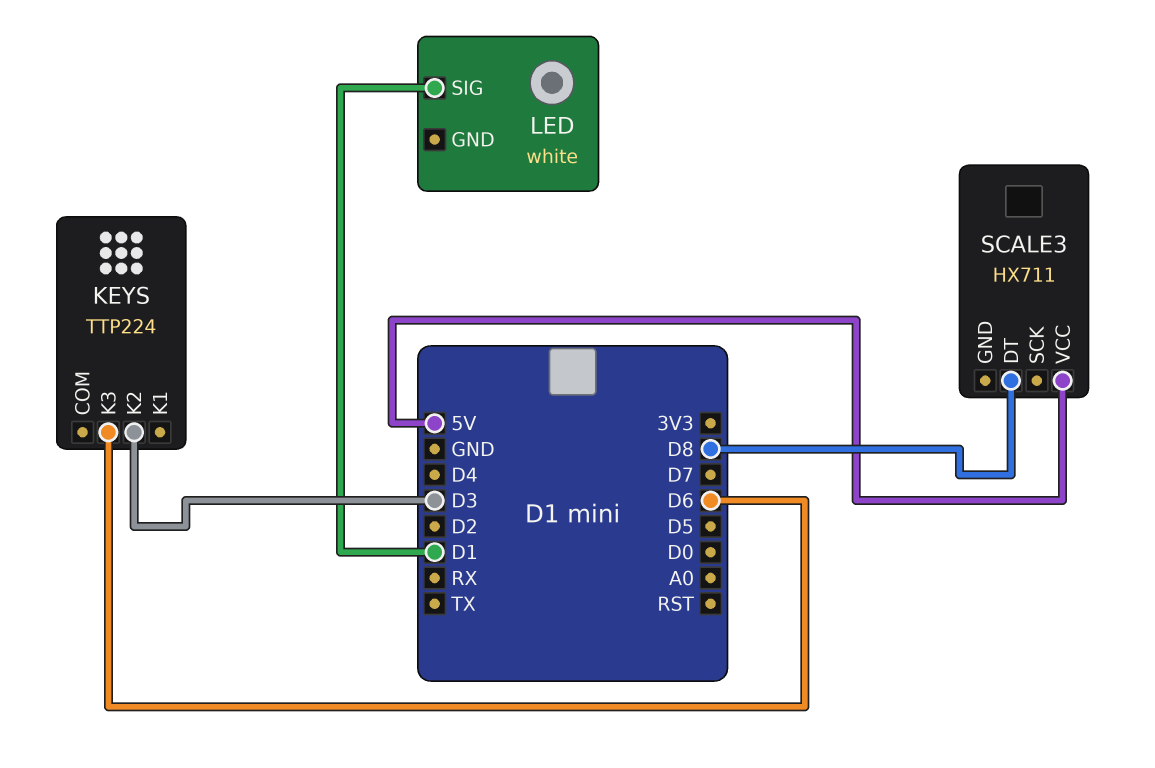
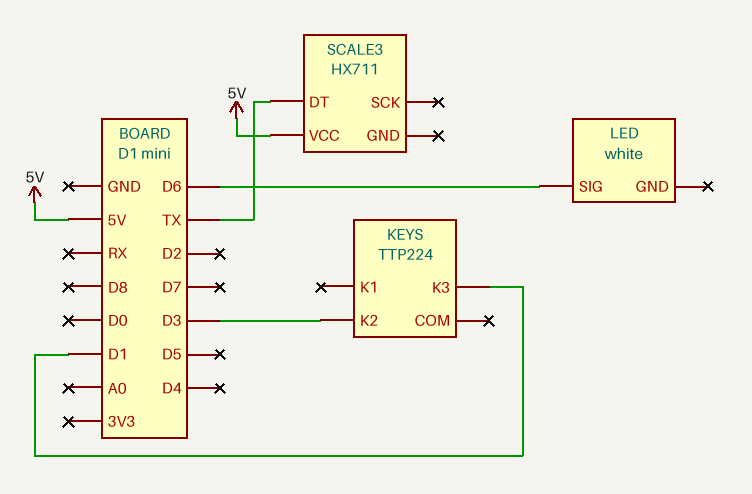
KEYS pin K3: D6 -> D1
LED pin SIG: D1 -> D6
SCALE3 pin DT: D8 -> TX

